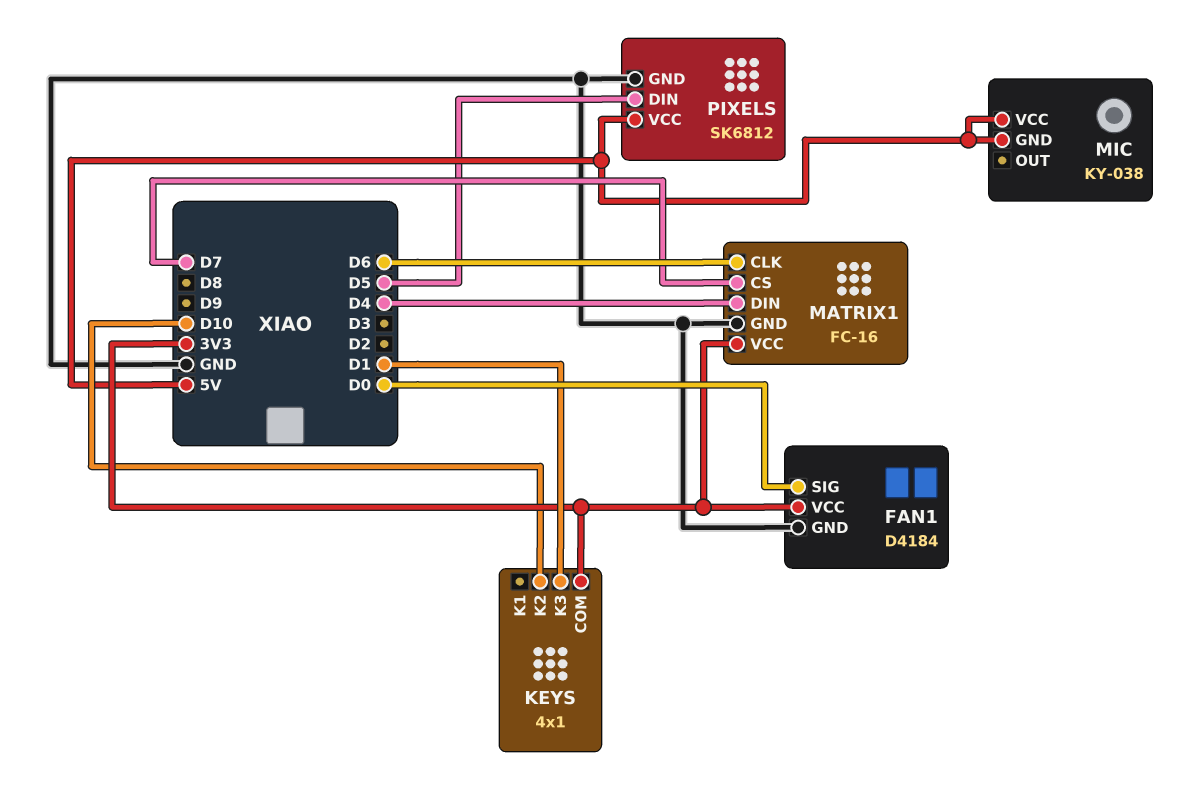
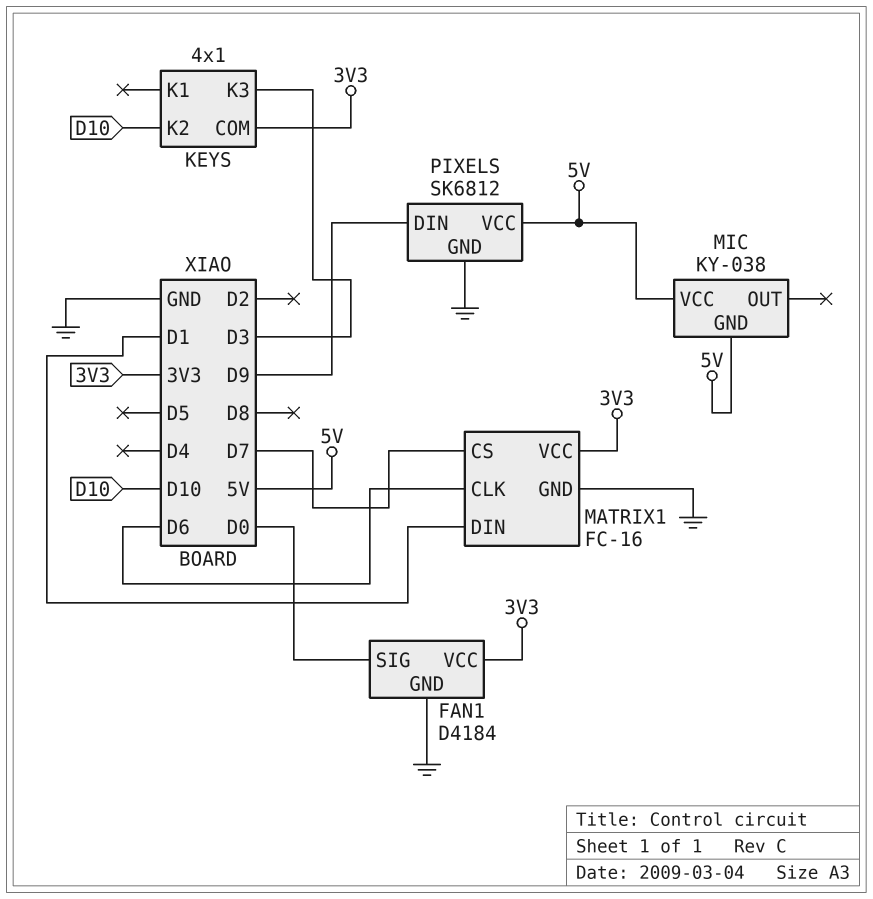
KEYS pin K3: D1 -> D3
MATRIX1 pin DIN: D4 -> D1
PIXELS pin DIN: D5 -> D9

